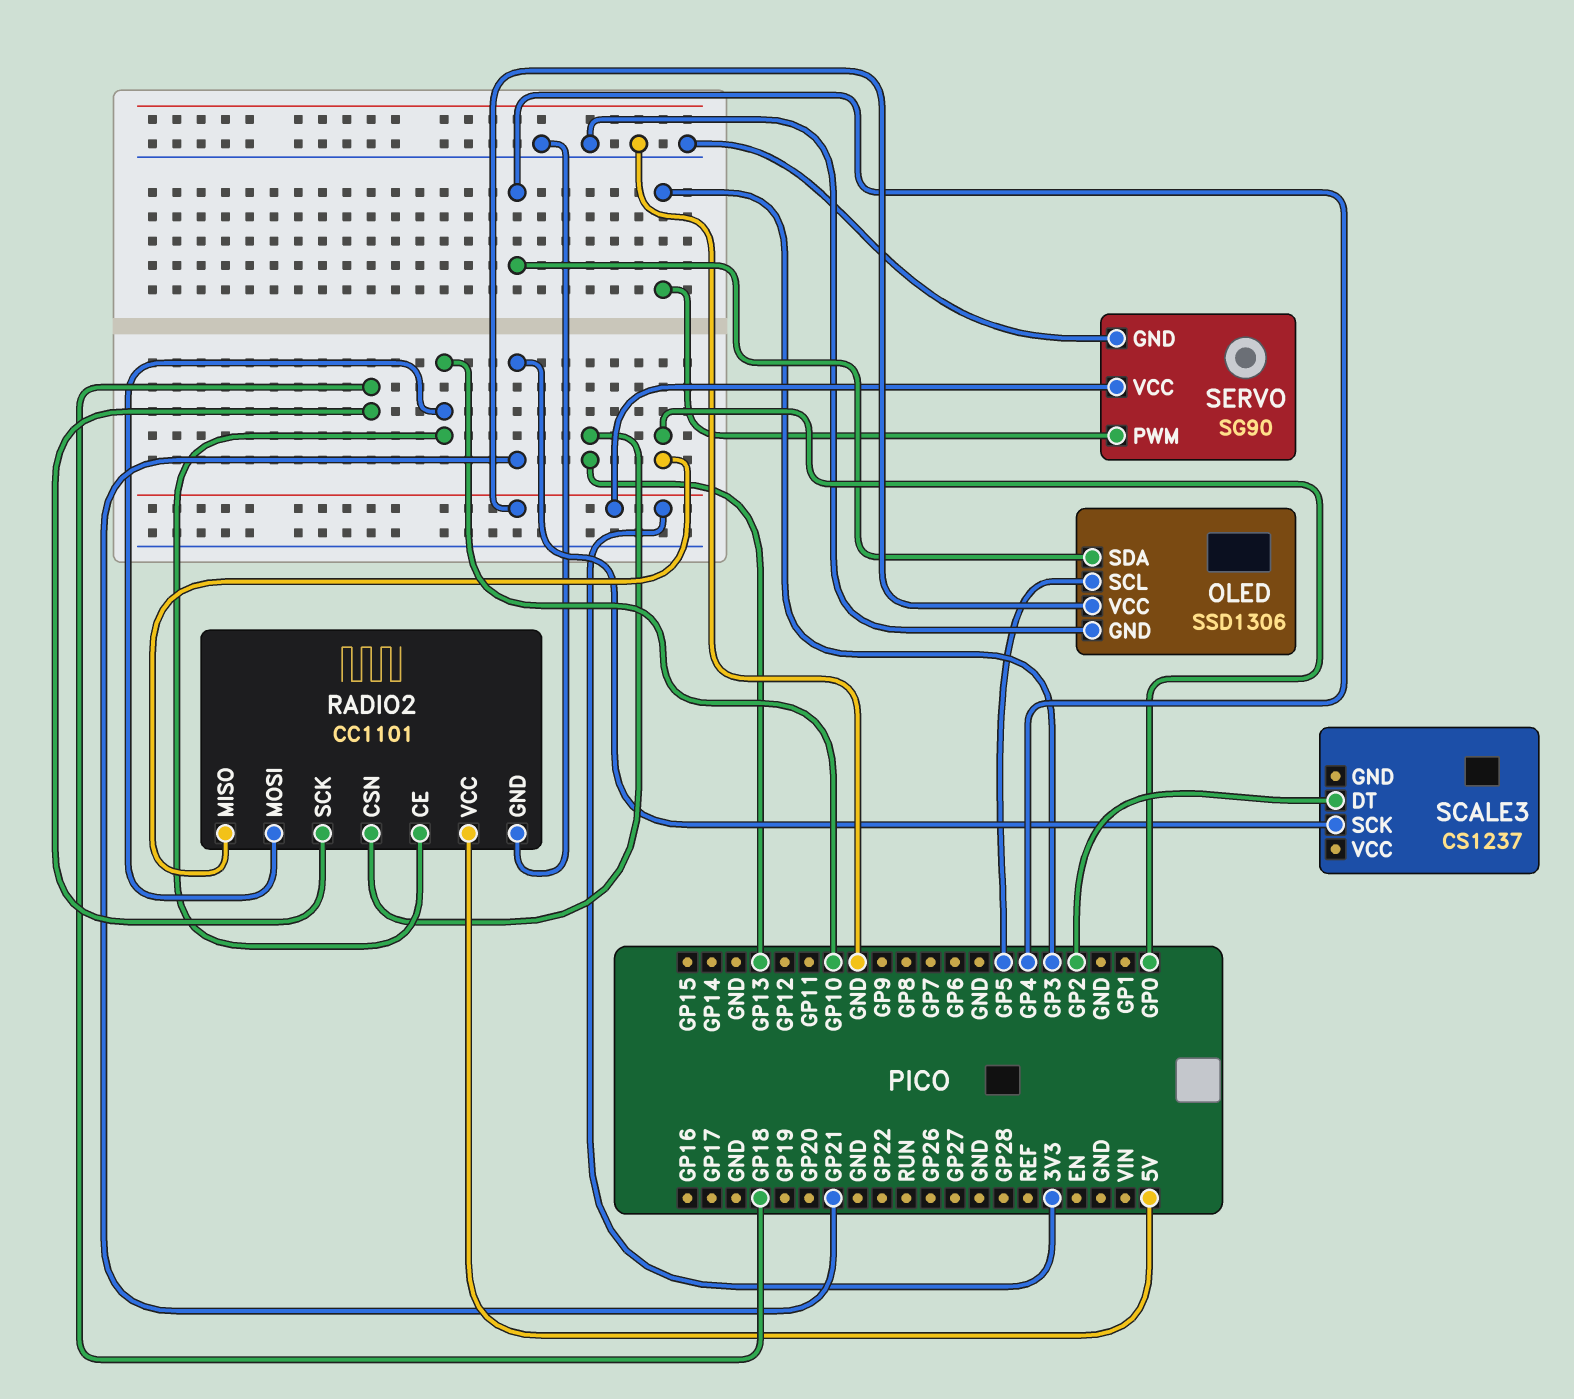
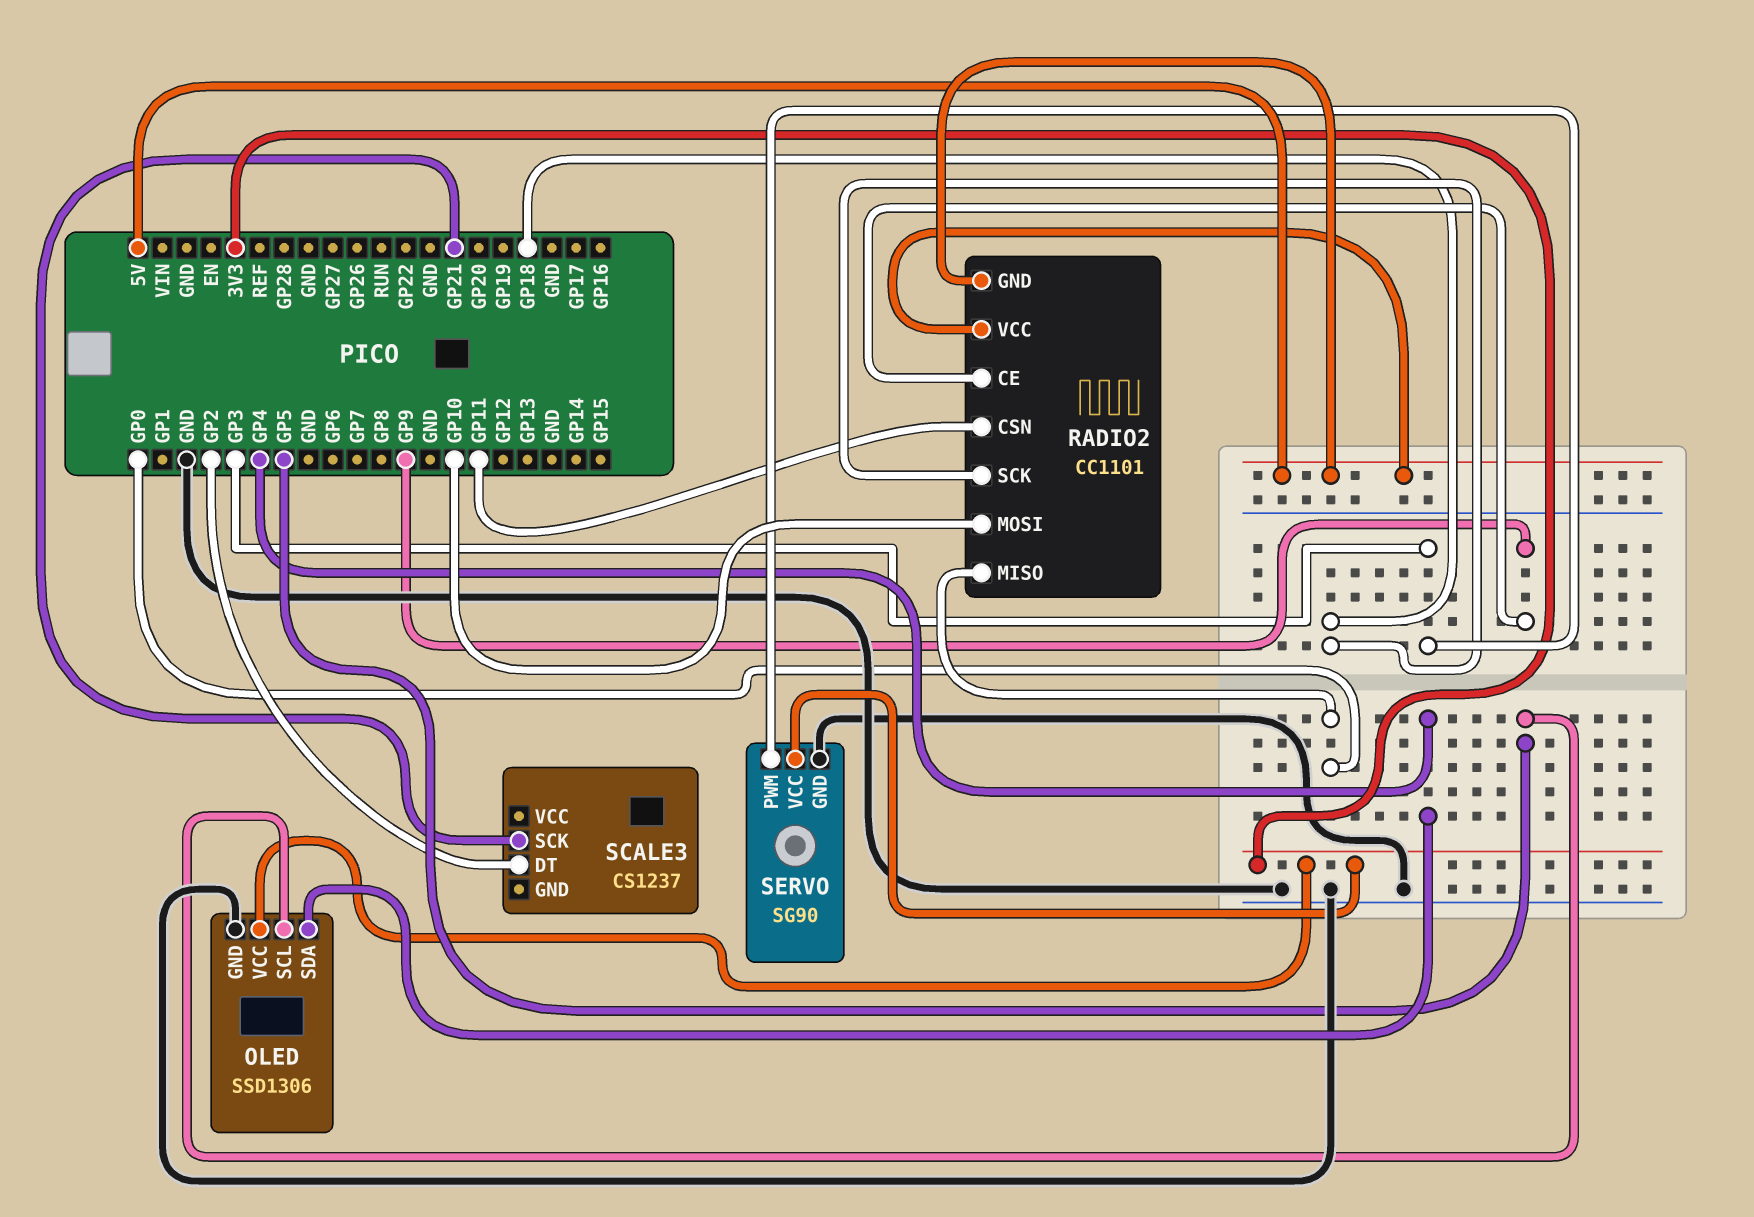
RADIO2 pin CE: GP10 -> GP9
RADIO2 pin CSN: GP13 -> GP11
RADIO2 pin GND: GND -> 5V

